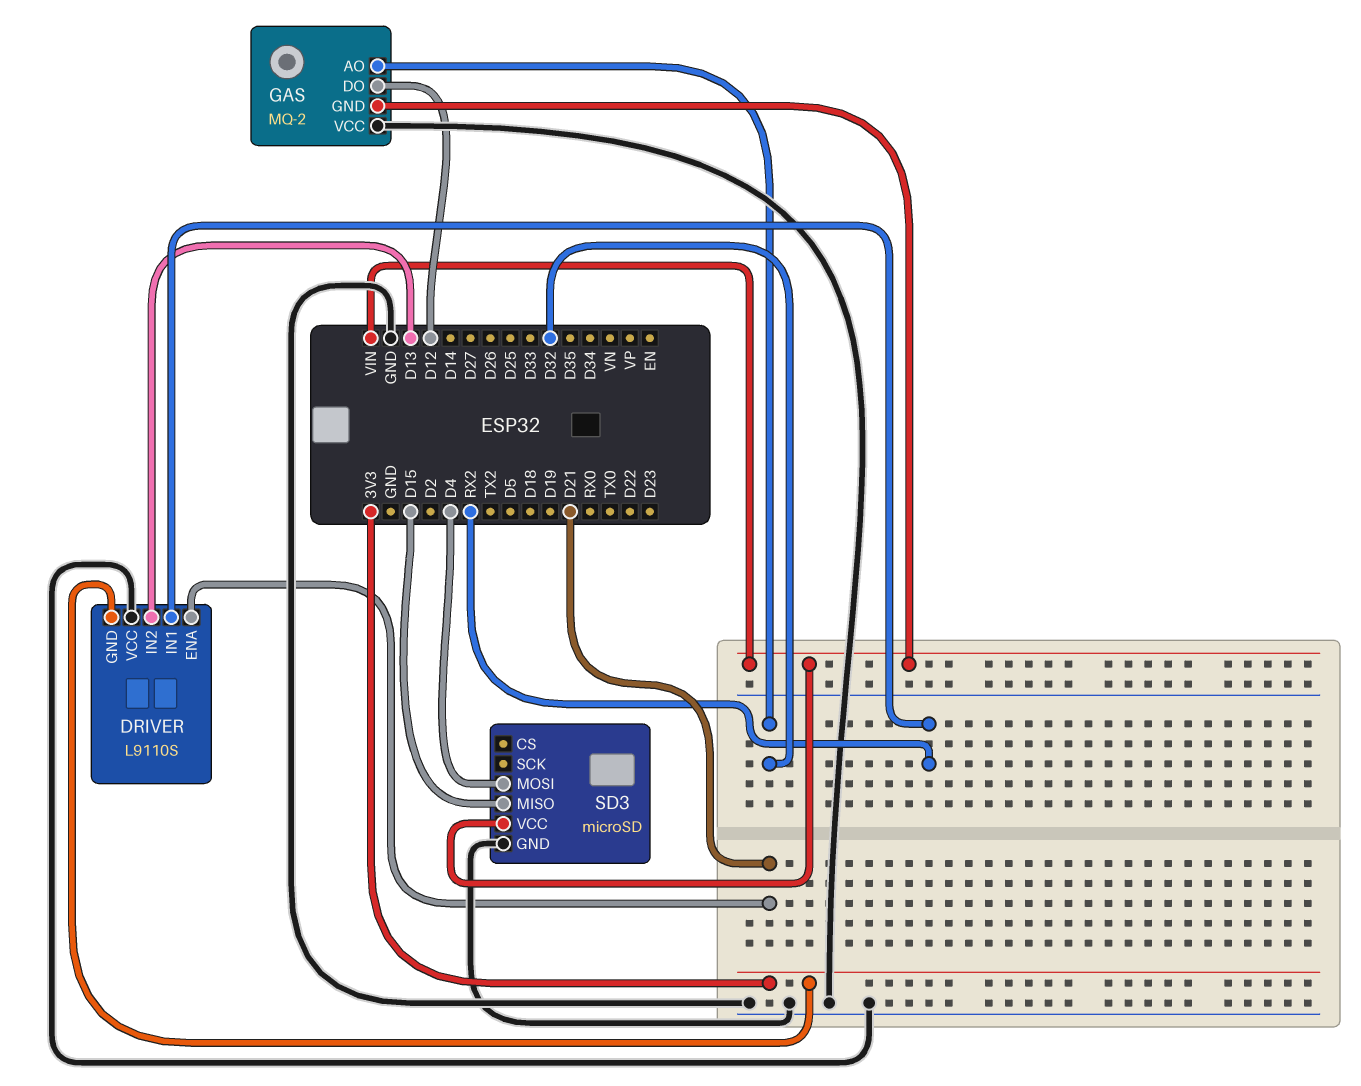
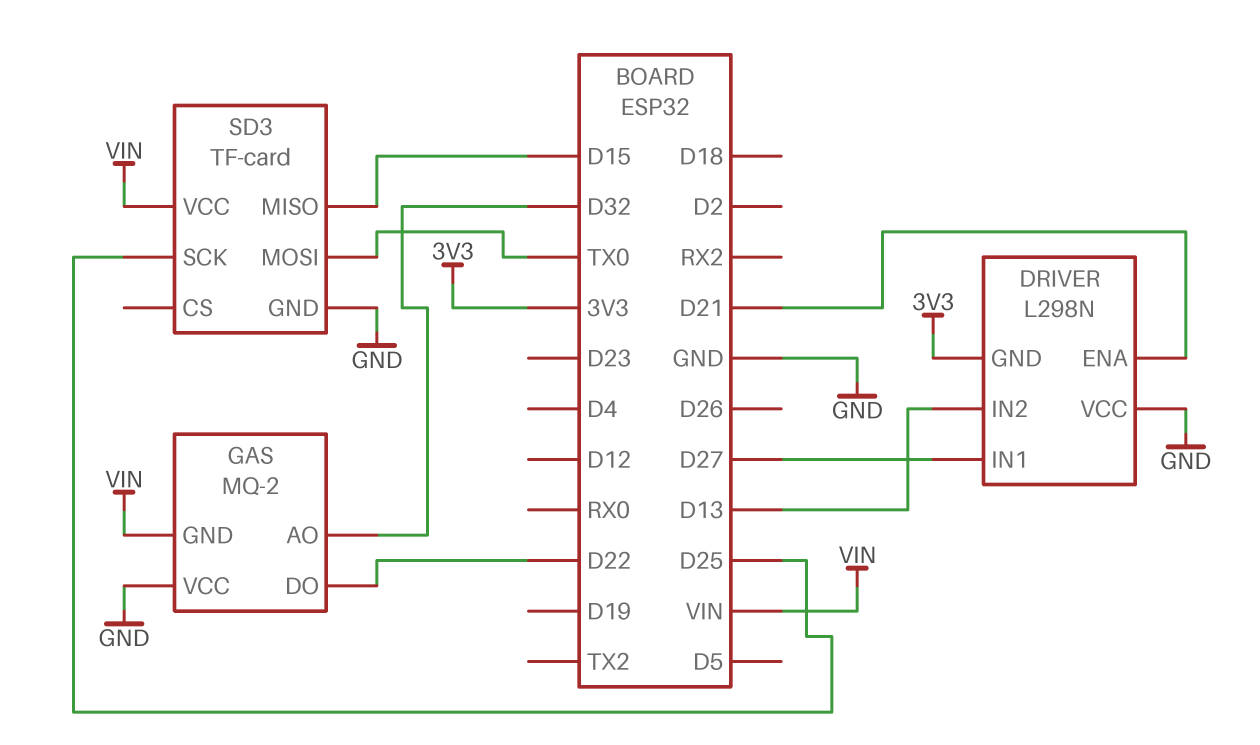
DRIVER: L9110S -> L298N
DRIVER pin IN1: RX2 -> D27
GAS pin DO: D12 -> D22
SD3: microSD -> TF-card
SD3 pin MOSI: D4 -> TX0
SD3 pin SCK: none -> D25

